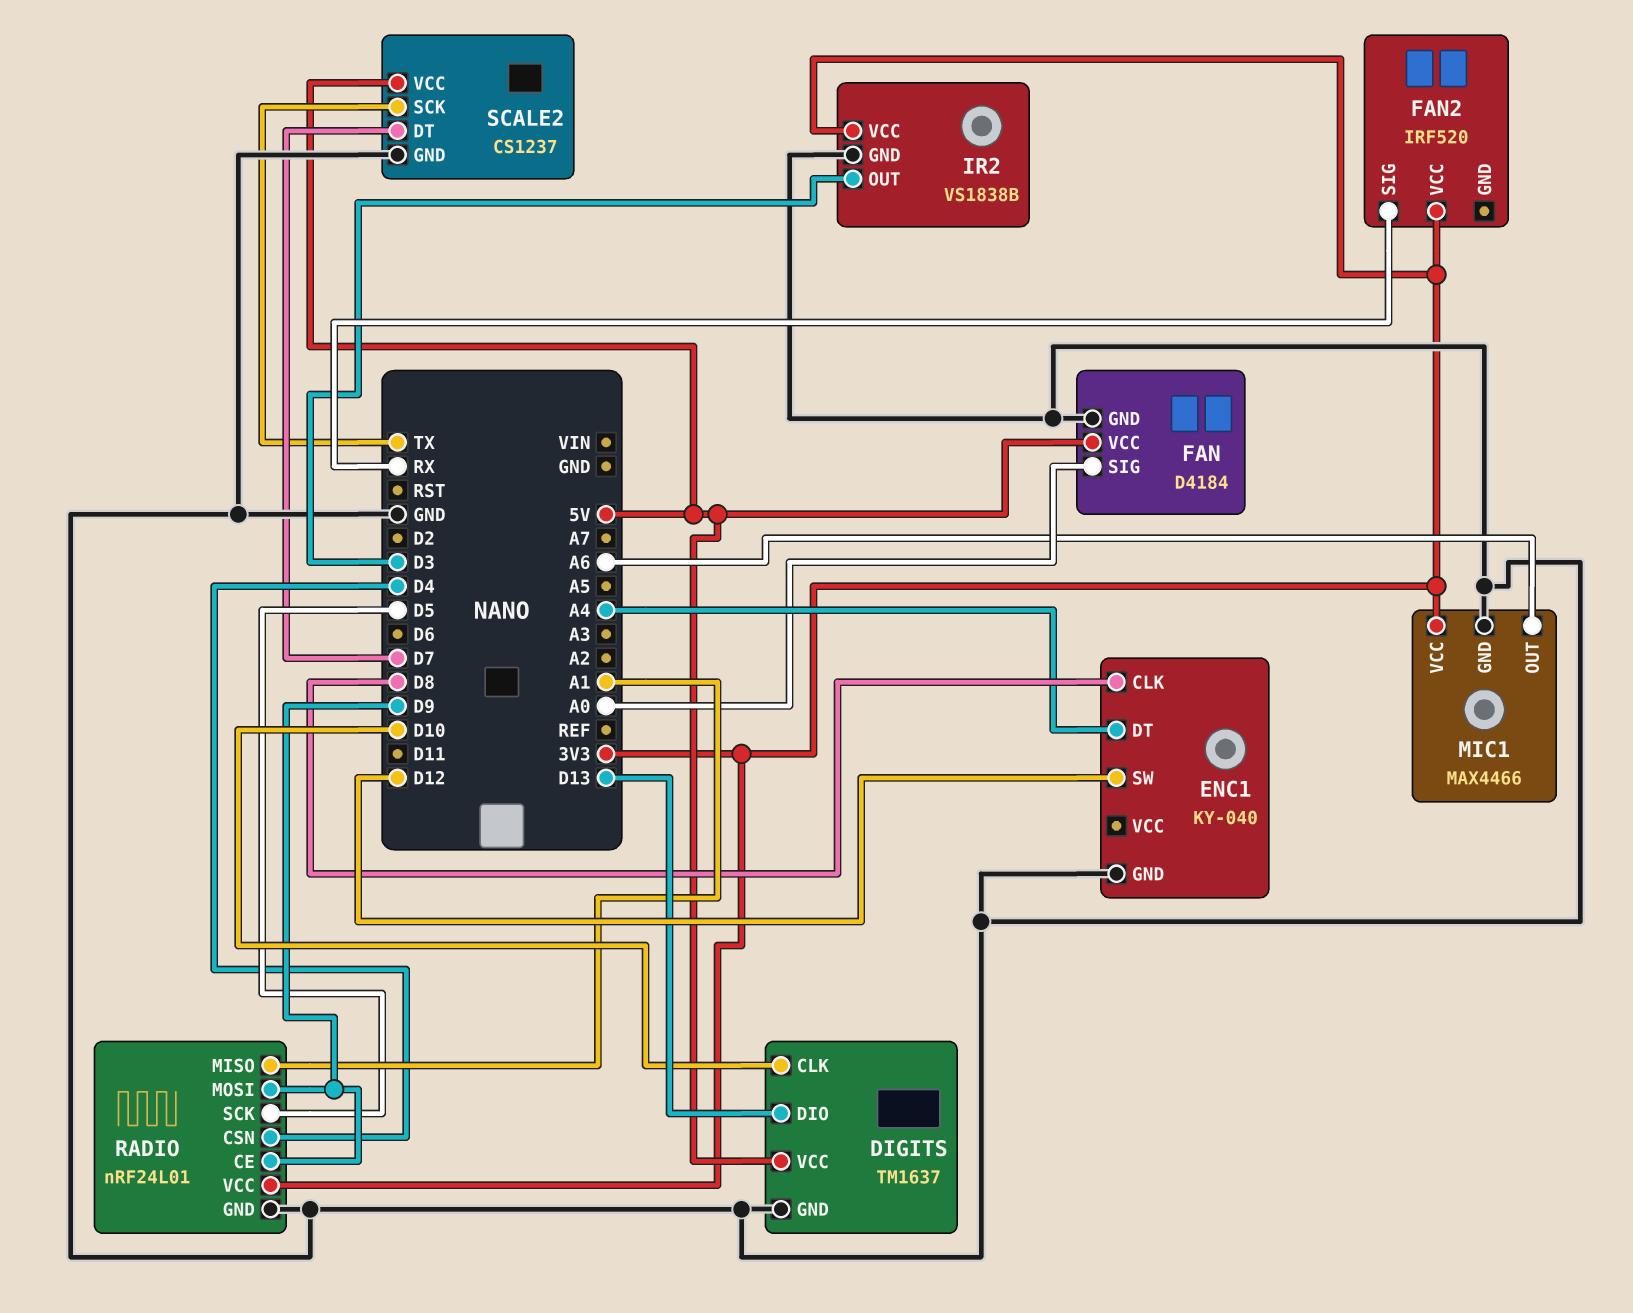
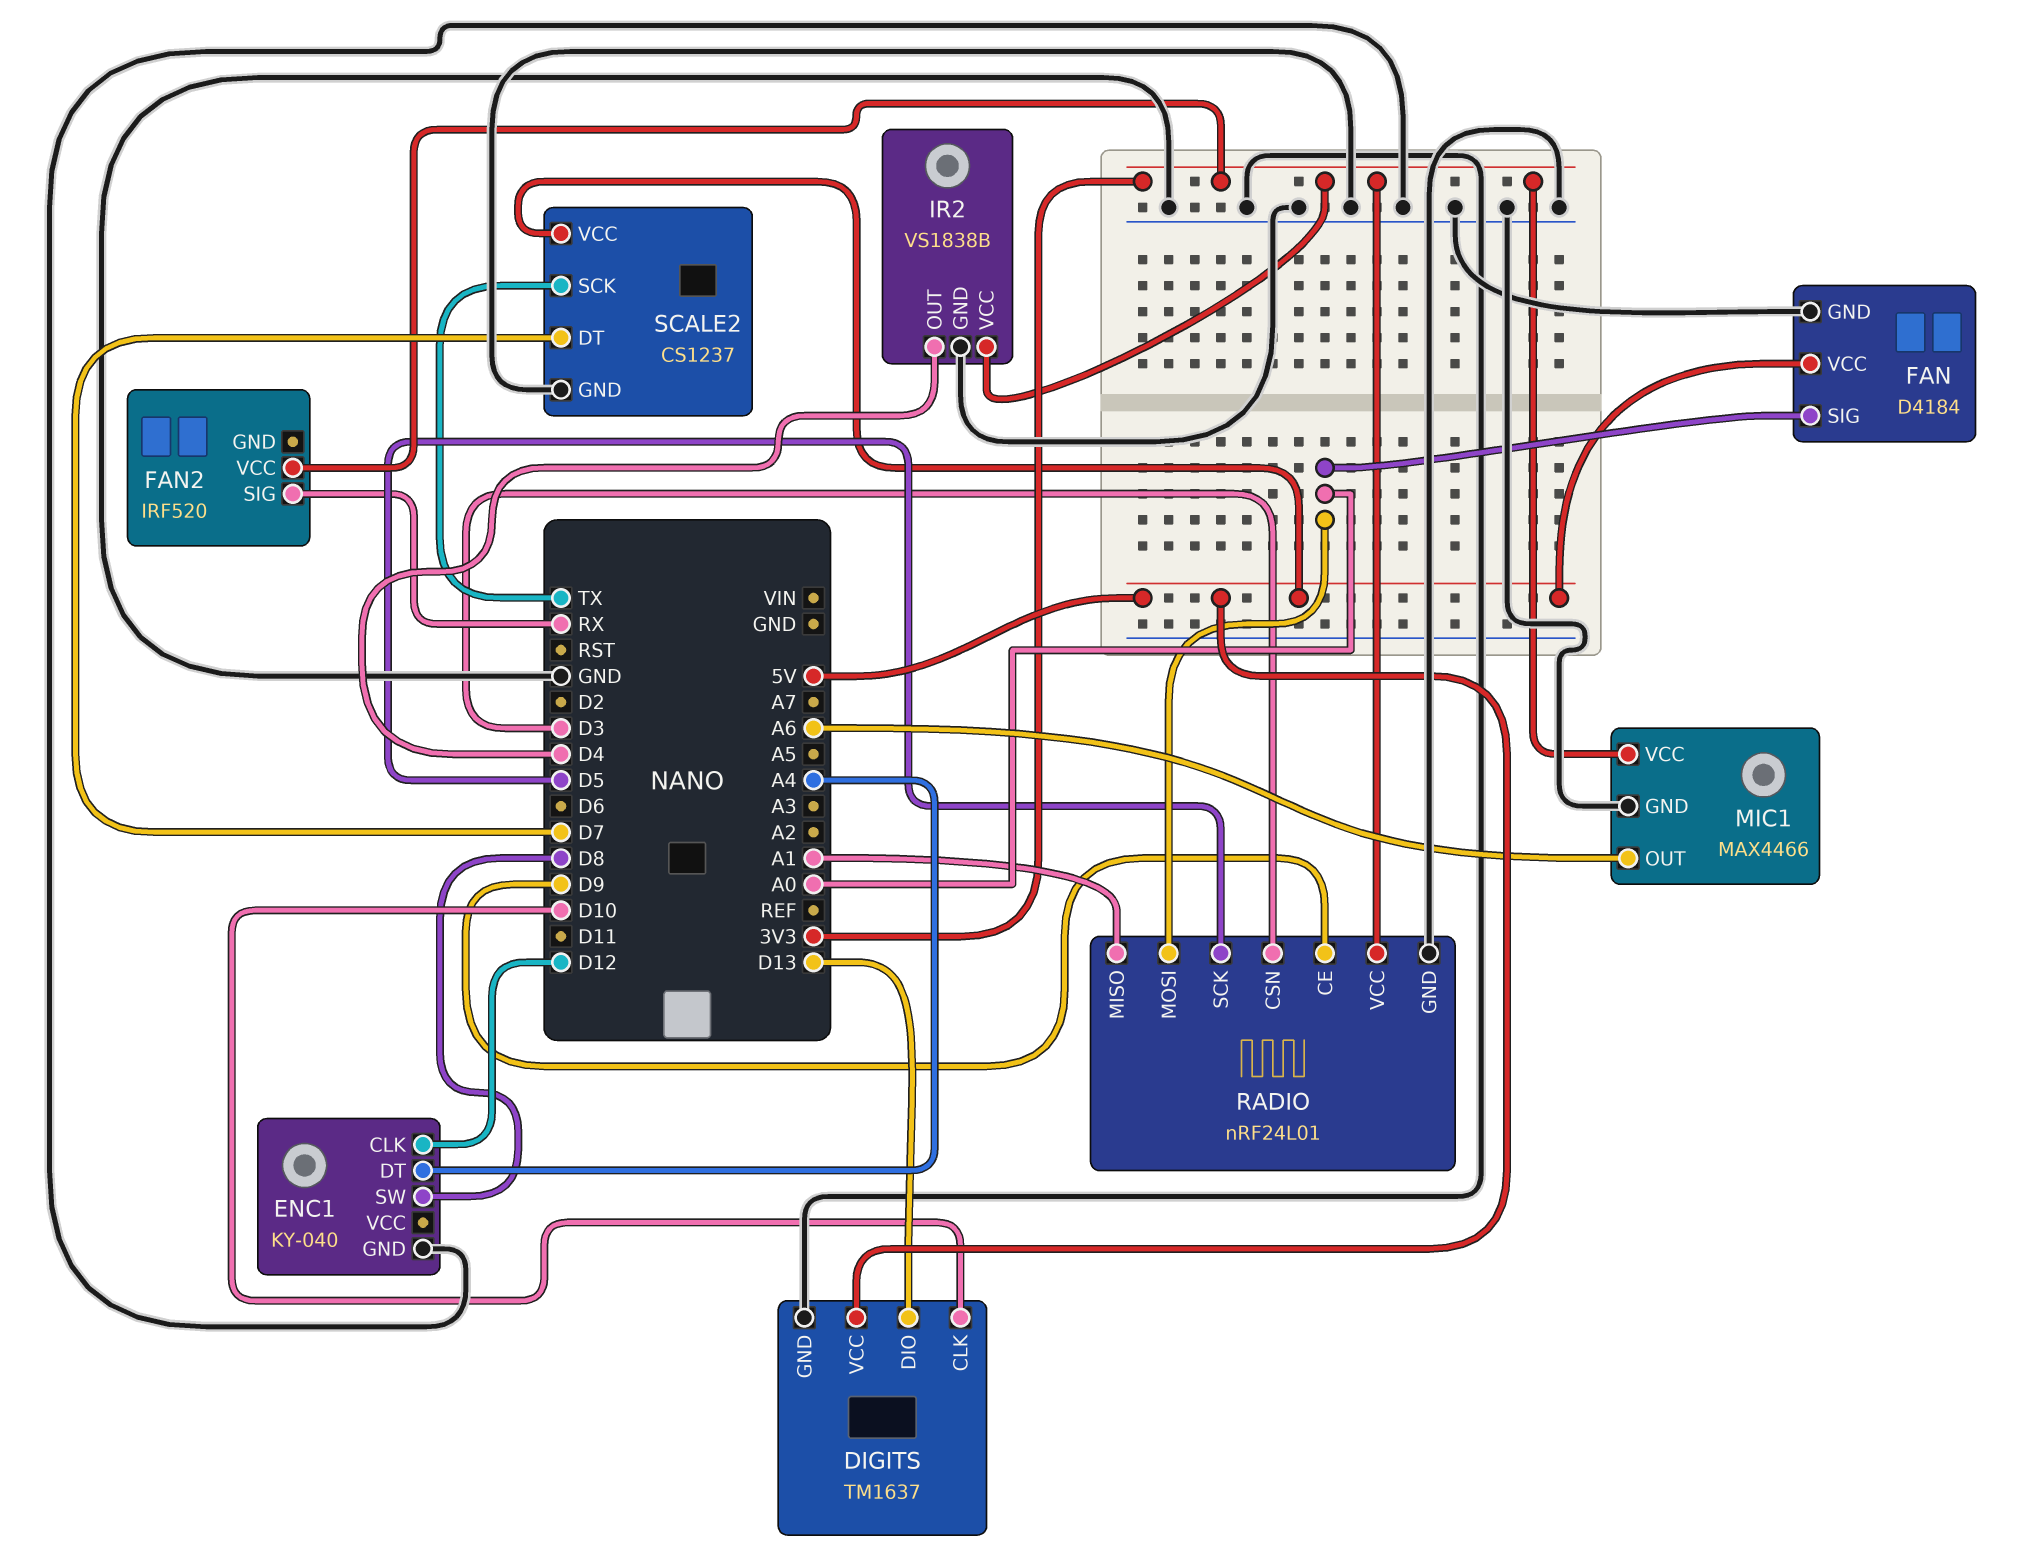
ENC1 pin CLK: D8 -> D12
ENC1 pin SW: D12 -> D8
IR2 pin OUT: D3 -> D4
RADIO pin CSN: D4 -> D3
RADIO pin MOSI: D9 -> A0

